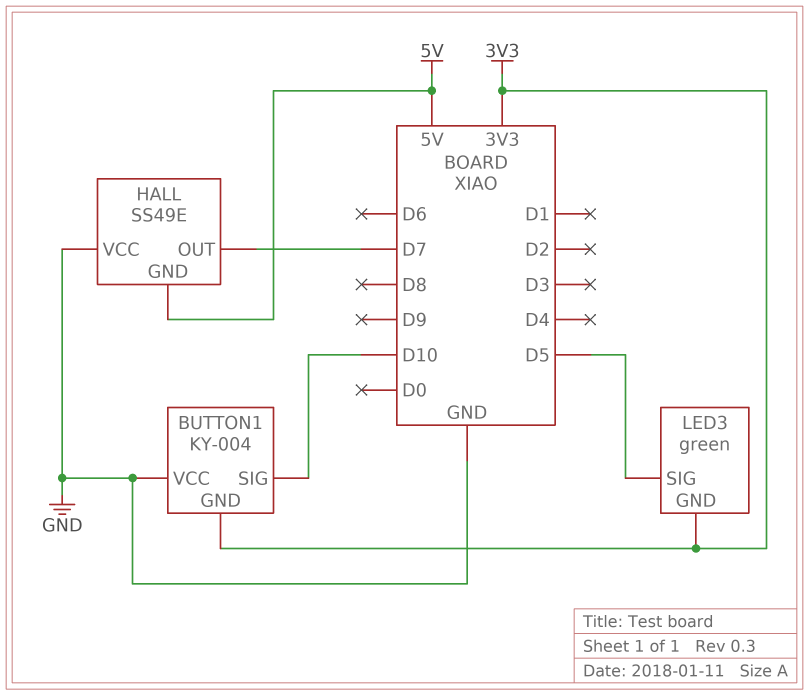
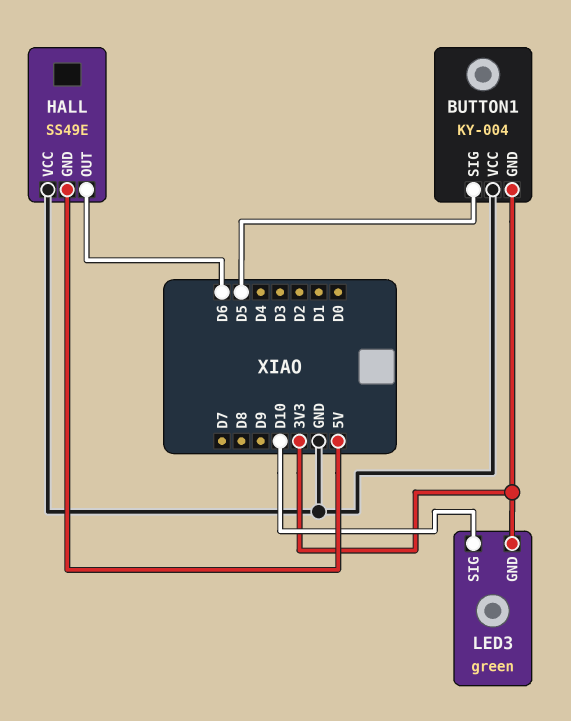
BUTTON1 pin SIG: D10 -> D5
HALL pin OUT: D7 -> D6
LED3 pin SIG: D5 -> D10

